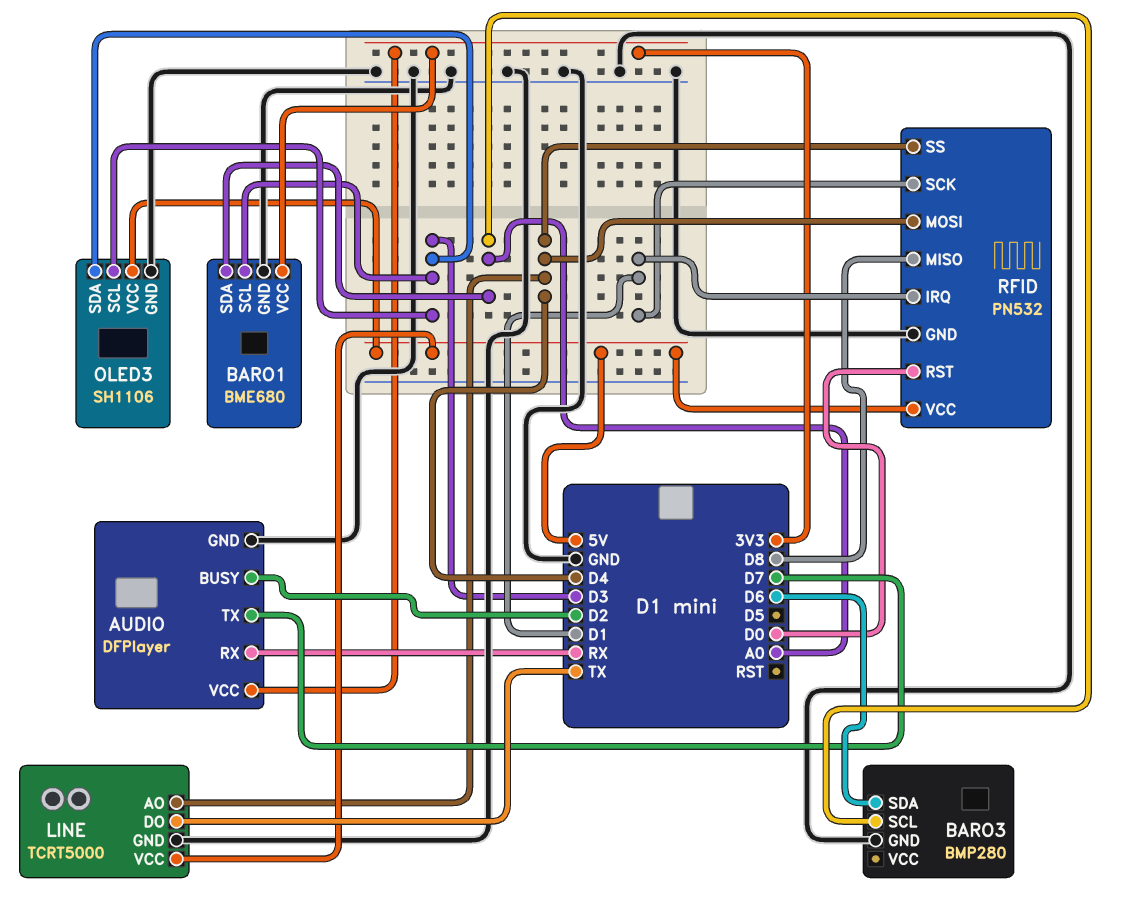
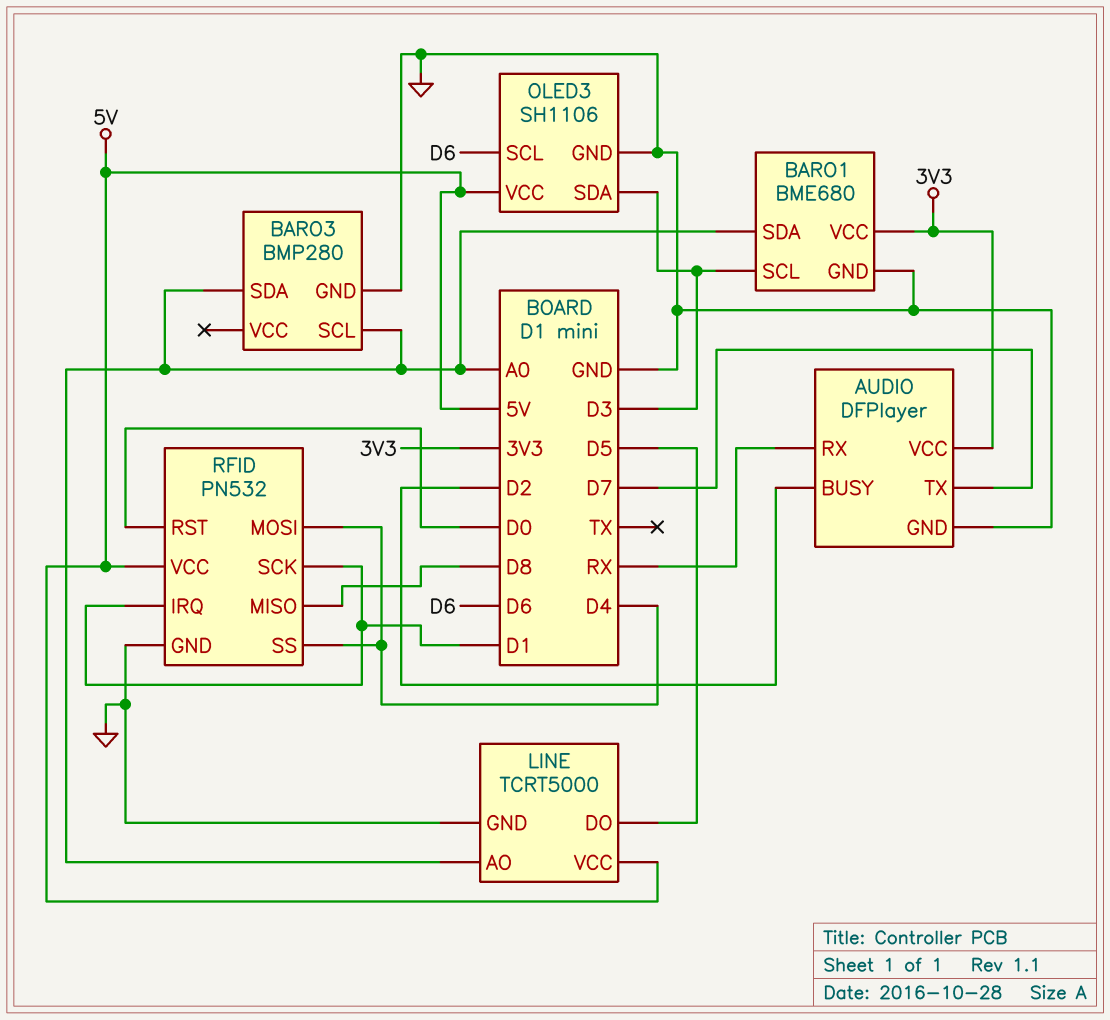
BARO3 pin SDA: D6 -> A0
LINE pin AO: D4 -> A0
LINE pin DO: TX -> D5
OLED3 pin SCL: D3 -> D6

